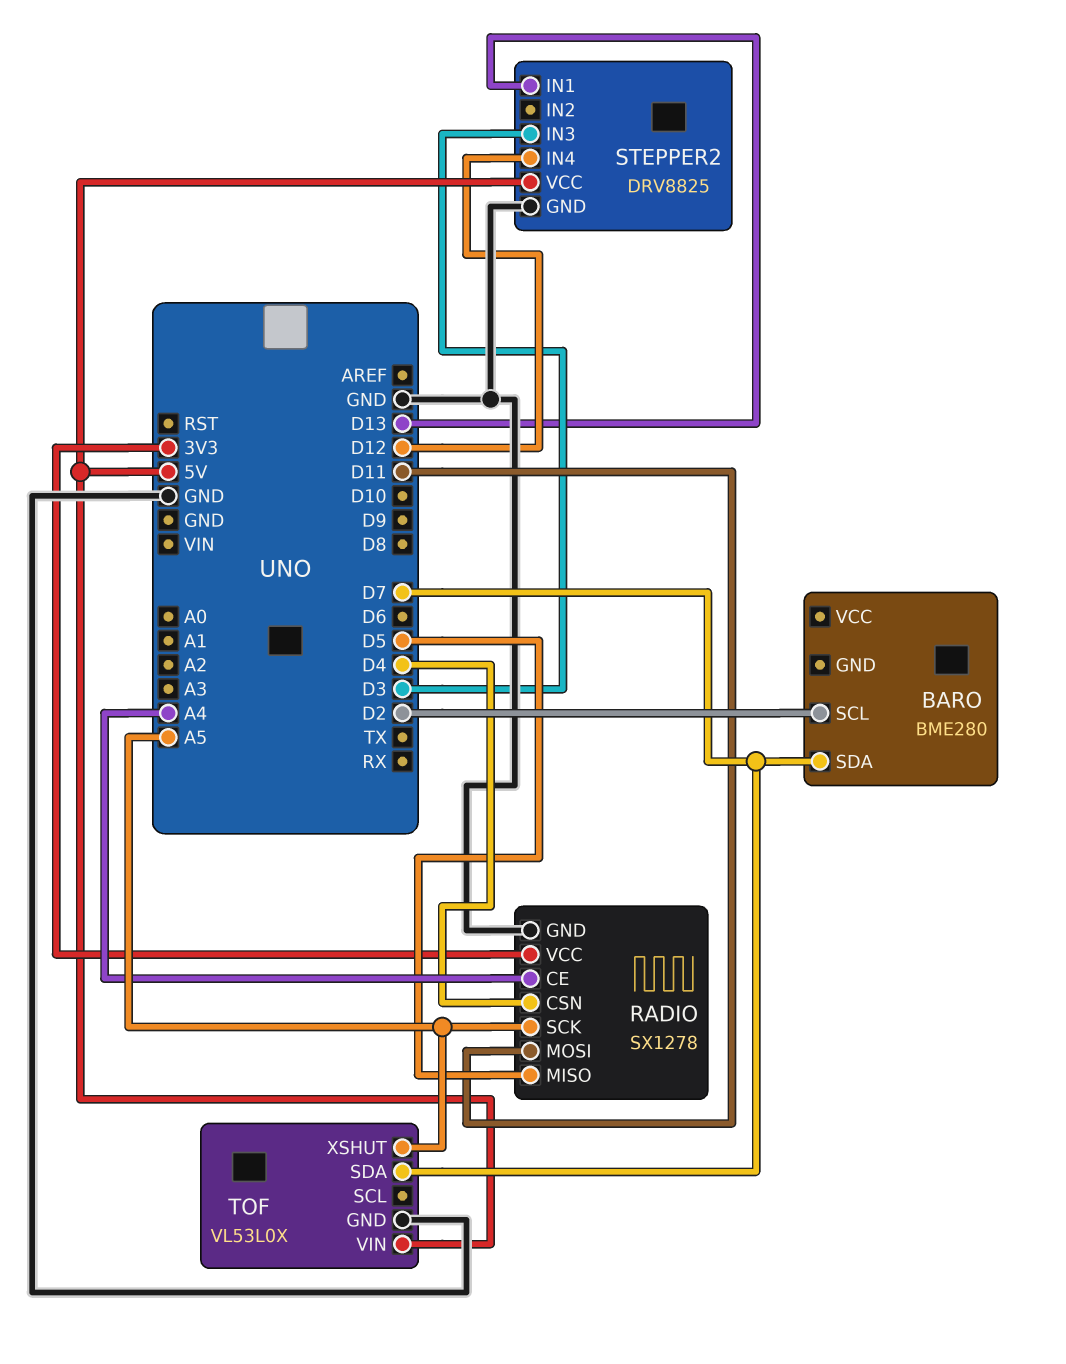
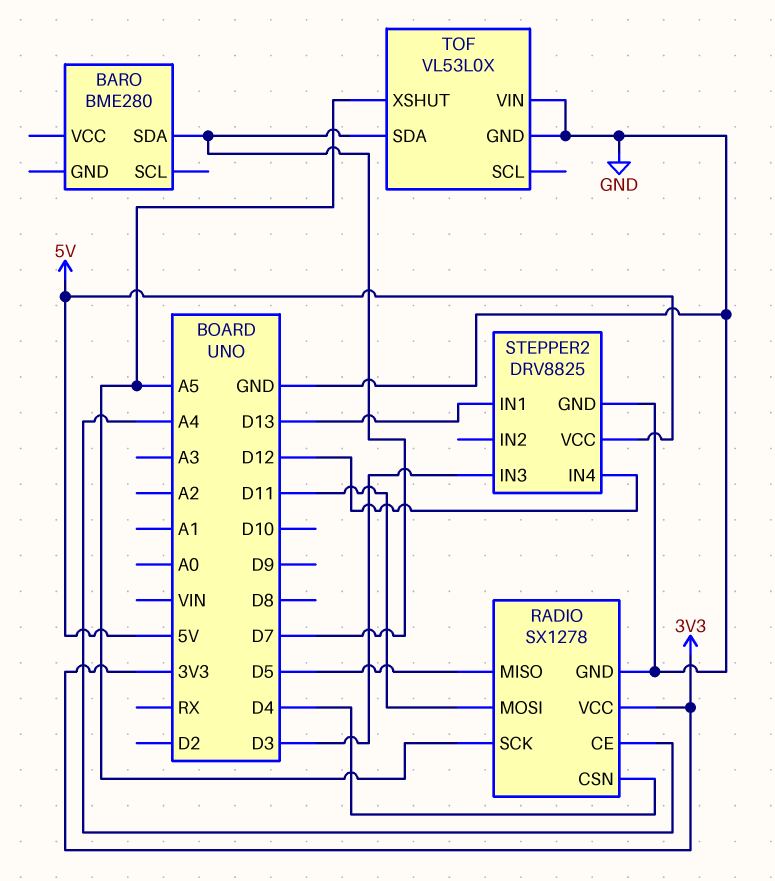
BARO pin SCL: D2 -> none
TOF pin VIN: 5V -> GND

